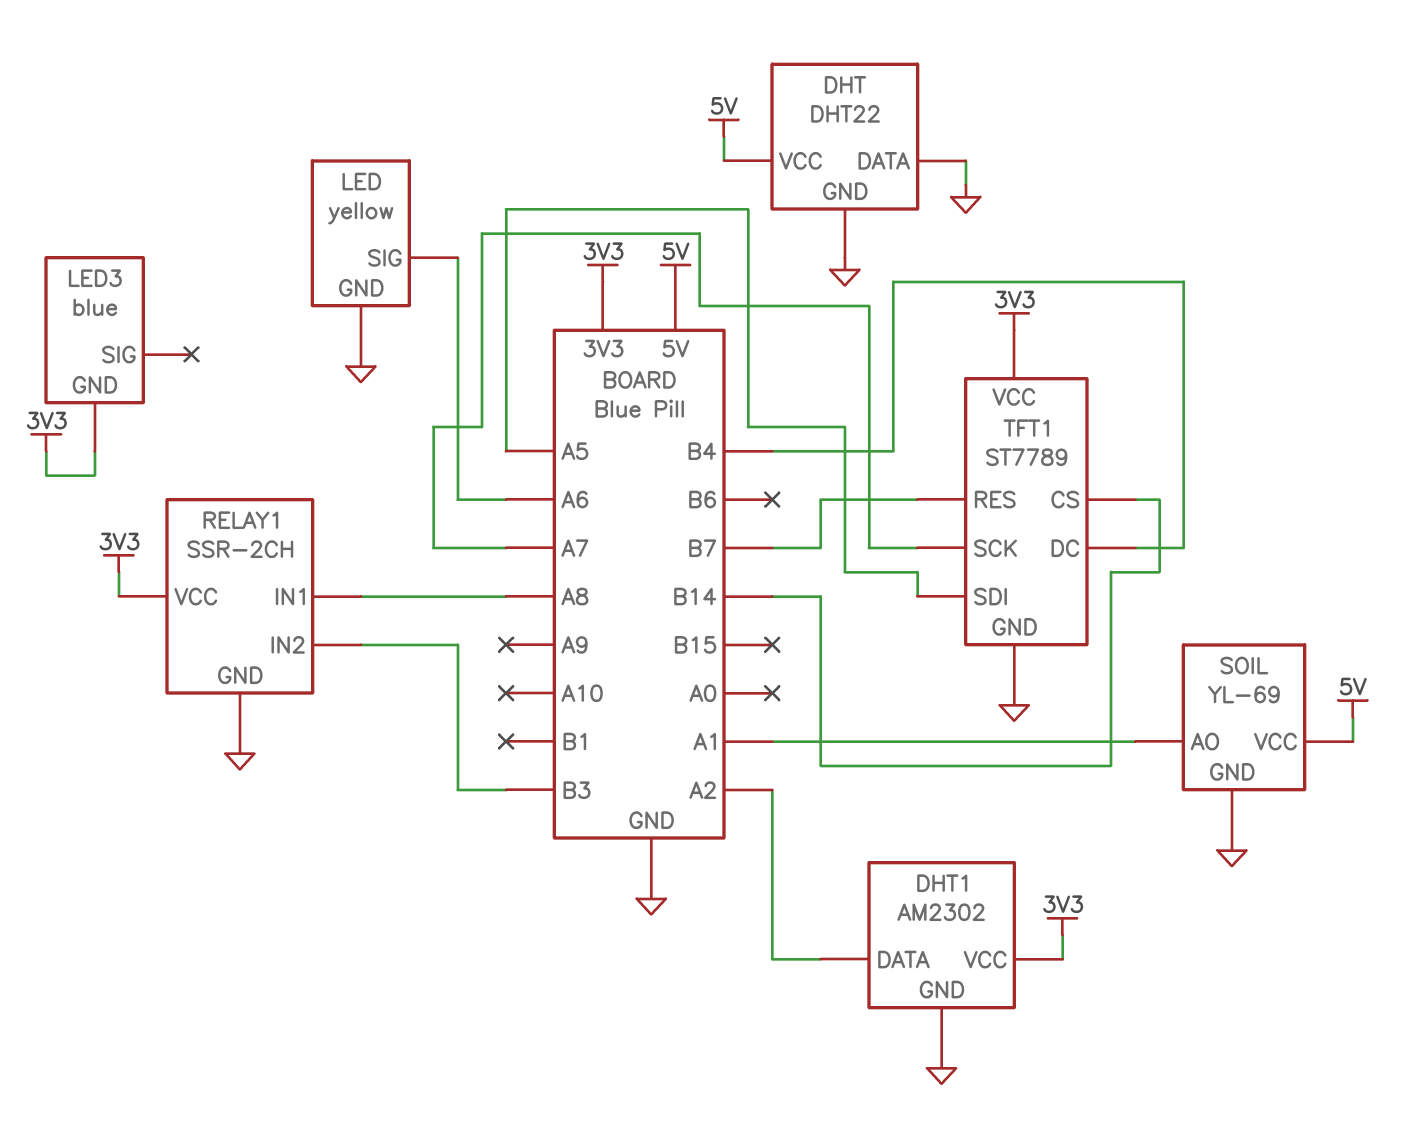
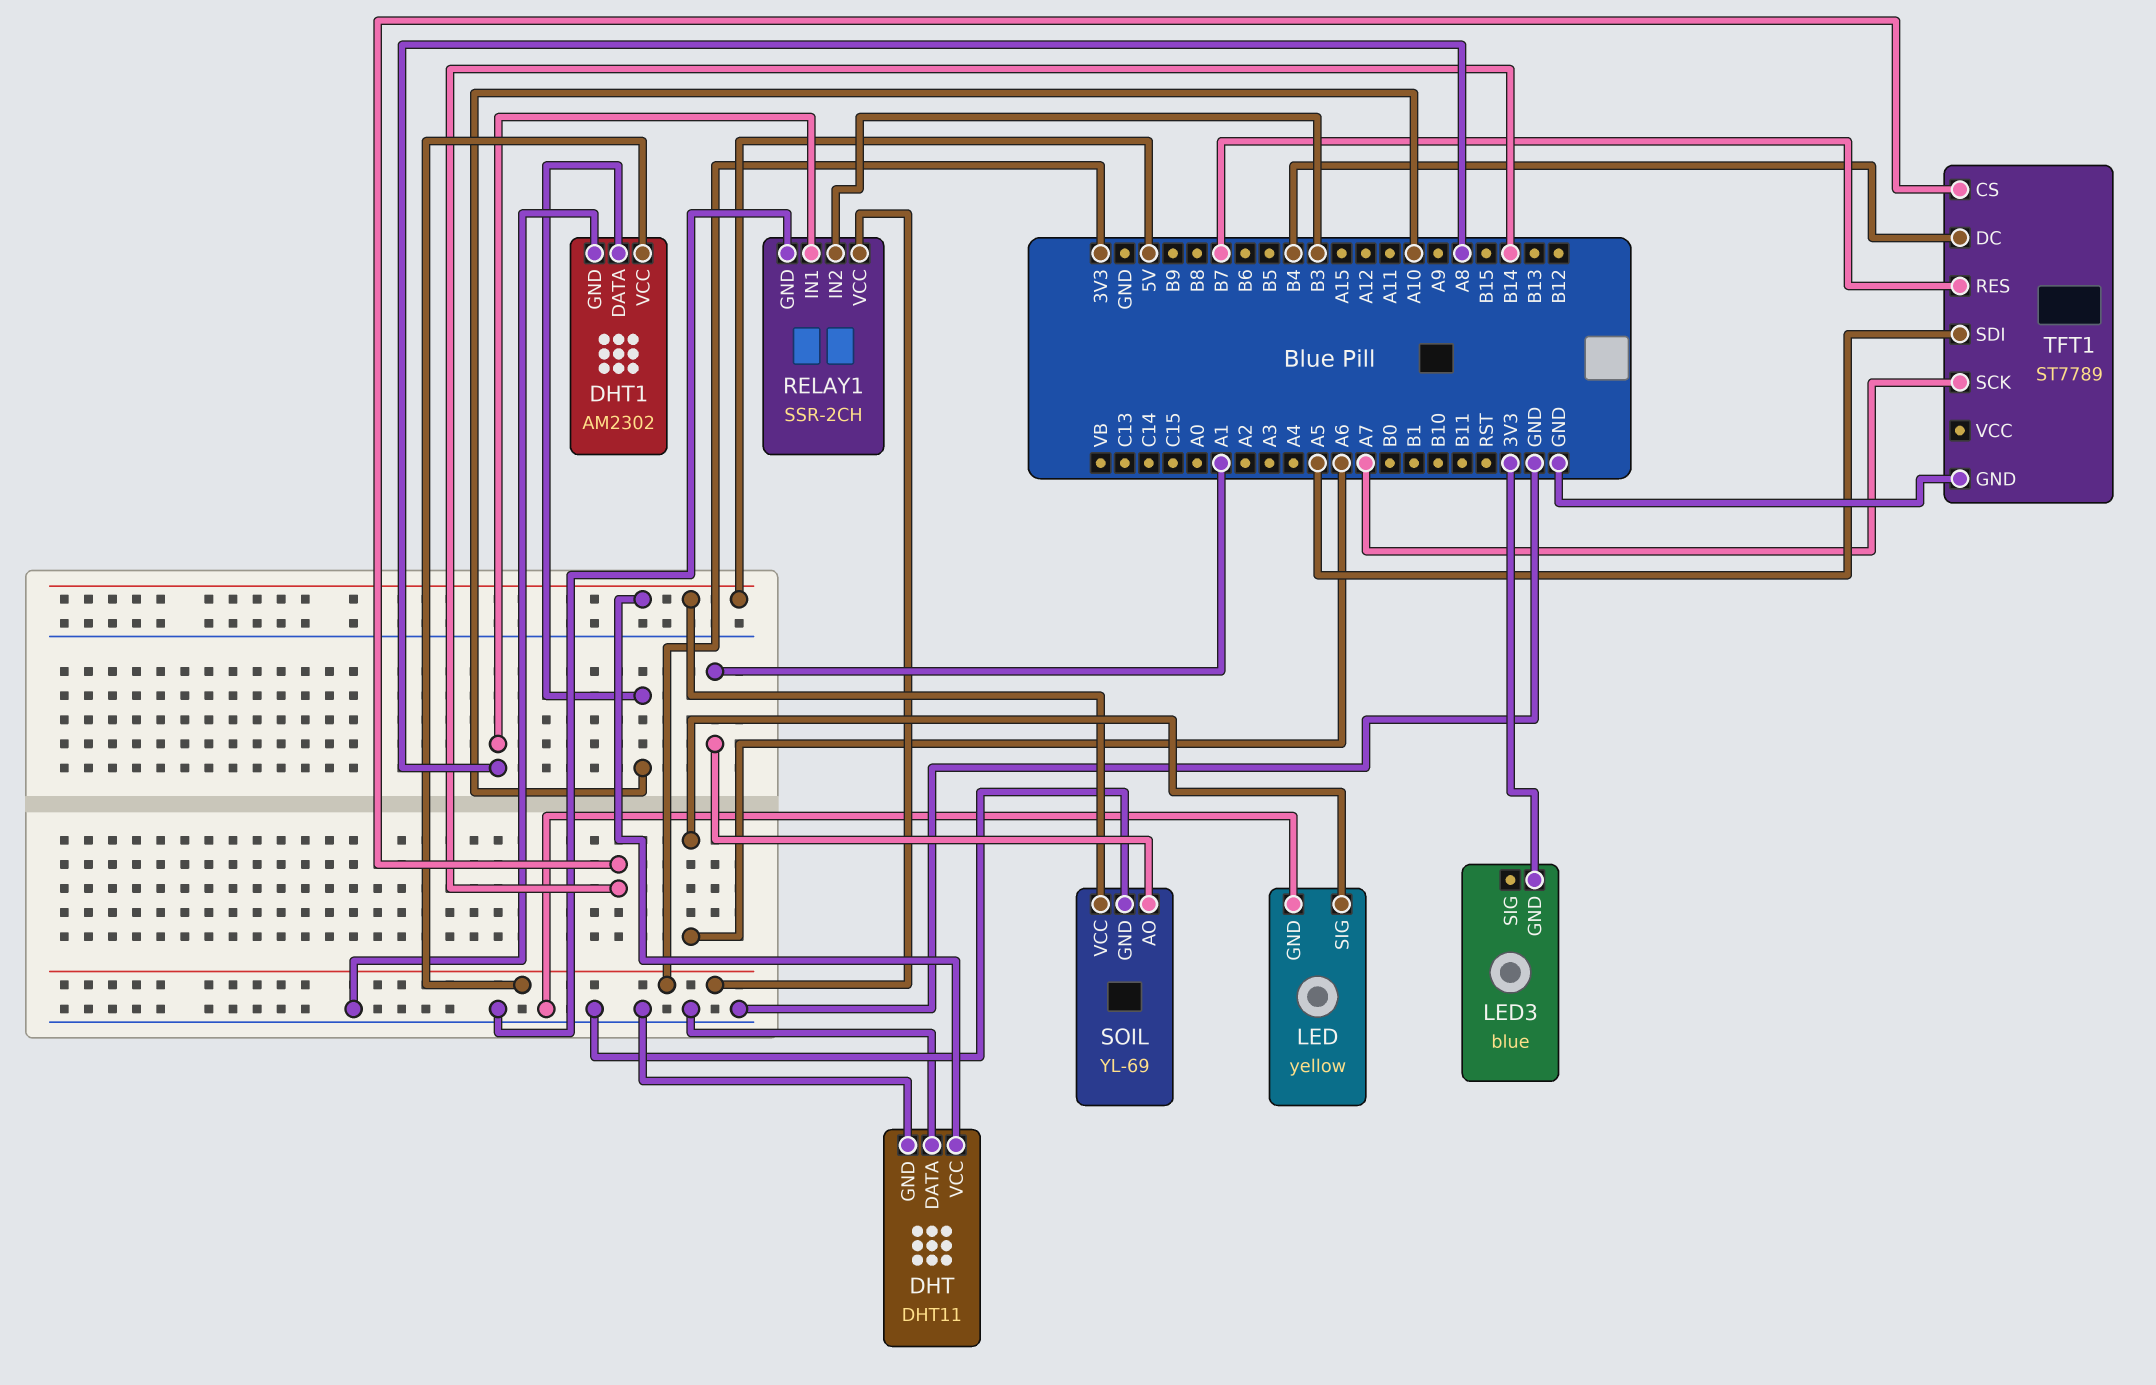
DHT: DHT22 -> DHT11
DHT1 pin DATA: A2 -> A10
TFT1 pin VCC: 3V3 -> none

